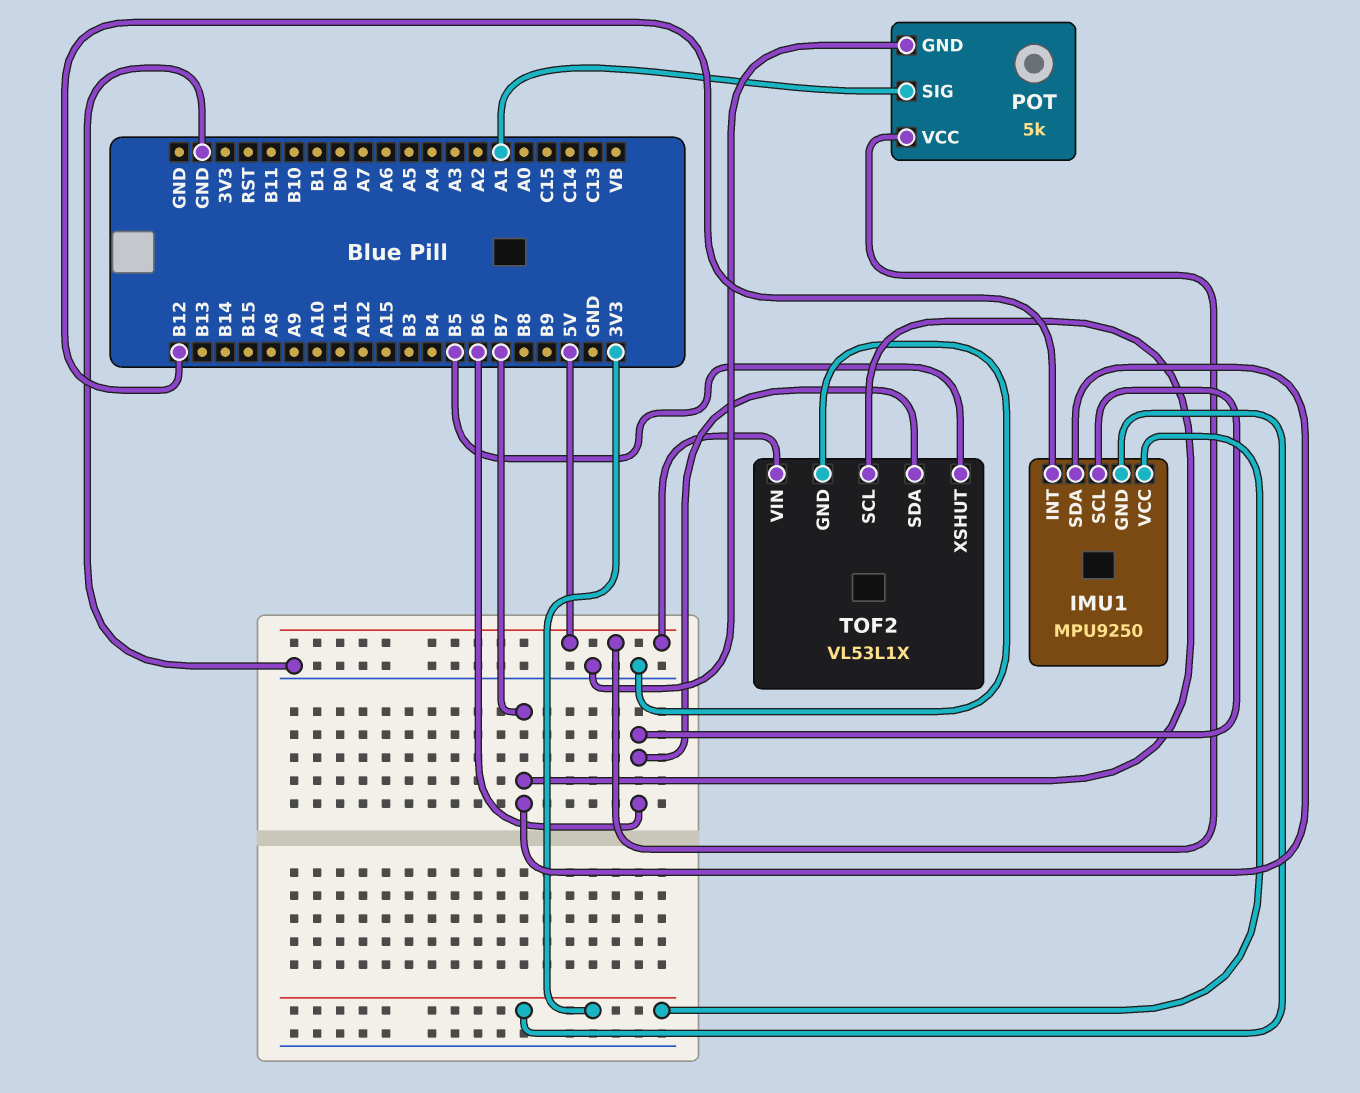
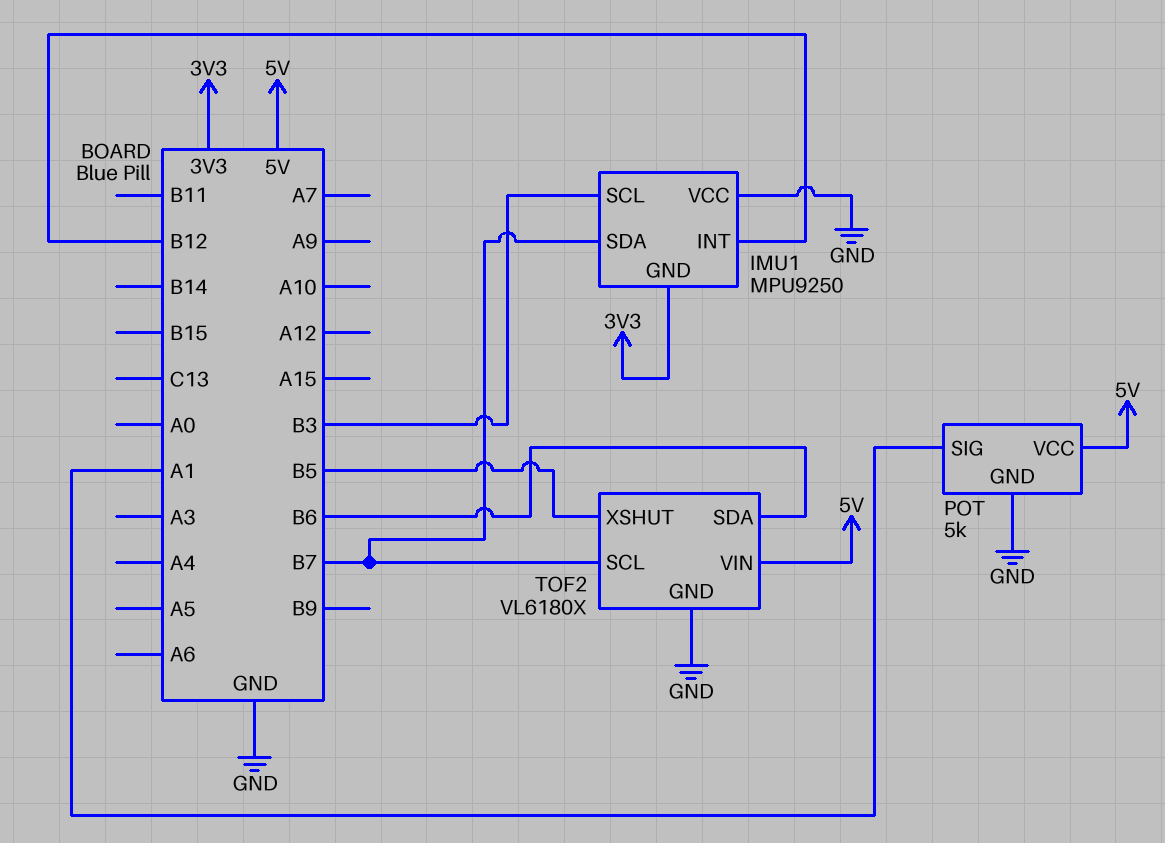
IMU1 pin SCL: B6 -> B3
IMU1 pin VCC: 3V3 -> GND
TOF2: VL53L1X -> VL6180X

